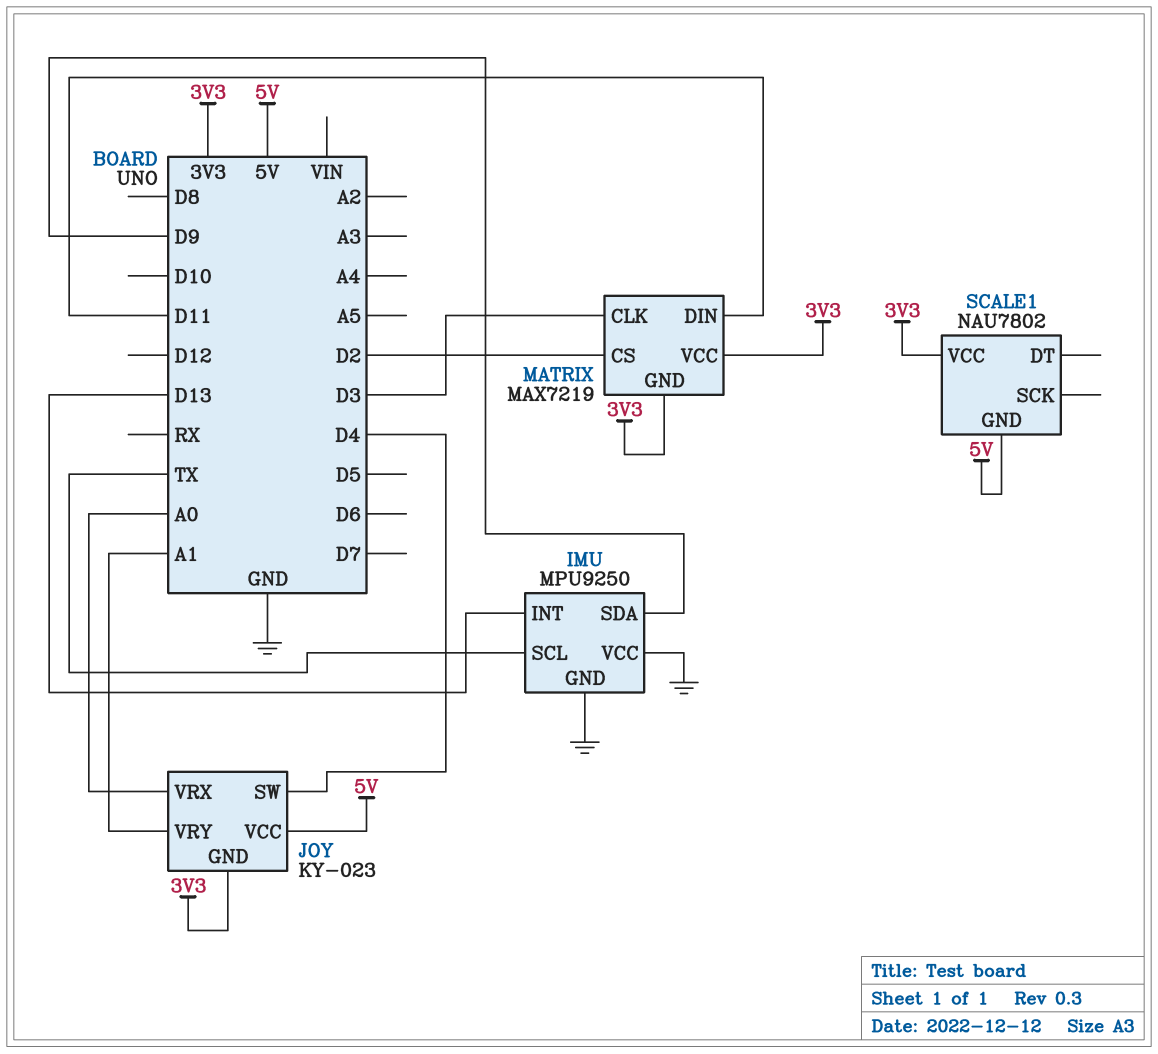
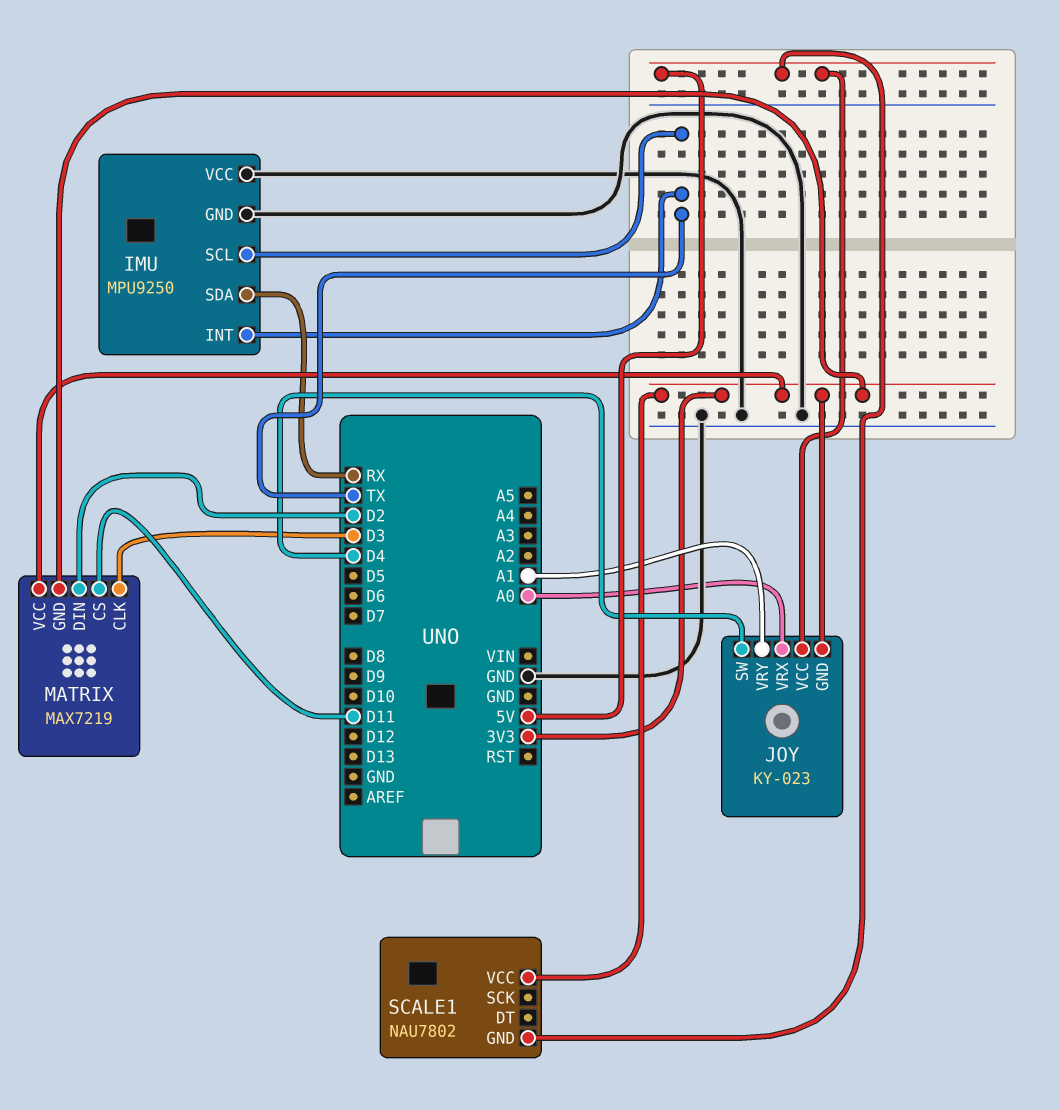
IMU pin INT: D13 -> TX
IMU pin SDA: D9 -> RX
MATRIX pin CS: D2 -> D11
MATRIX pin DIN: D11 -> D2

